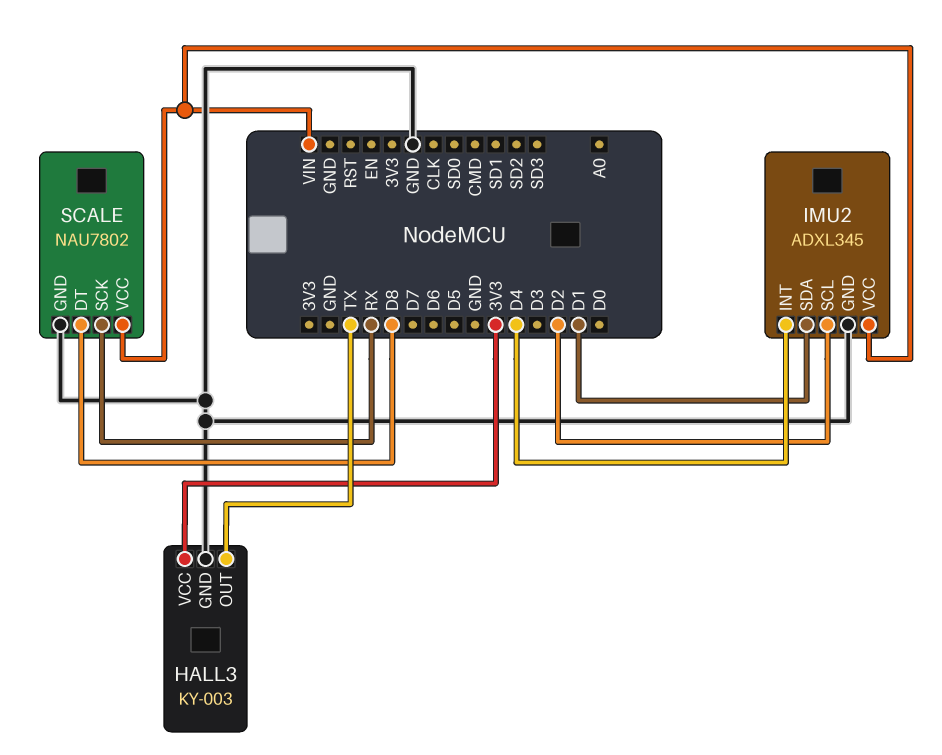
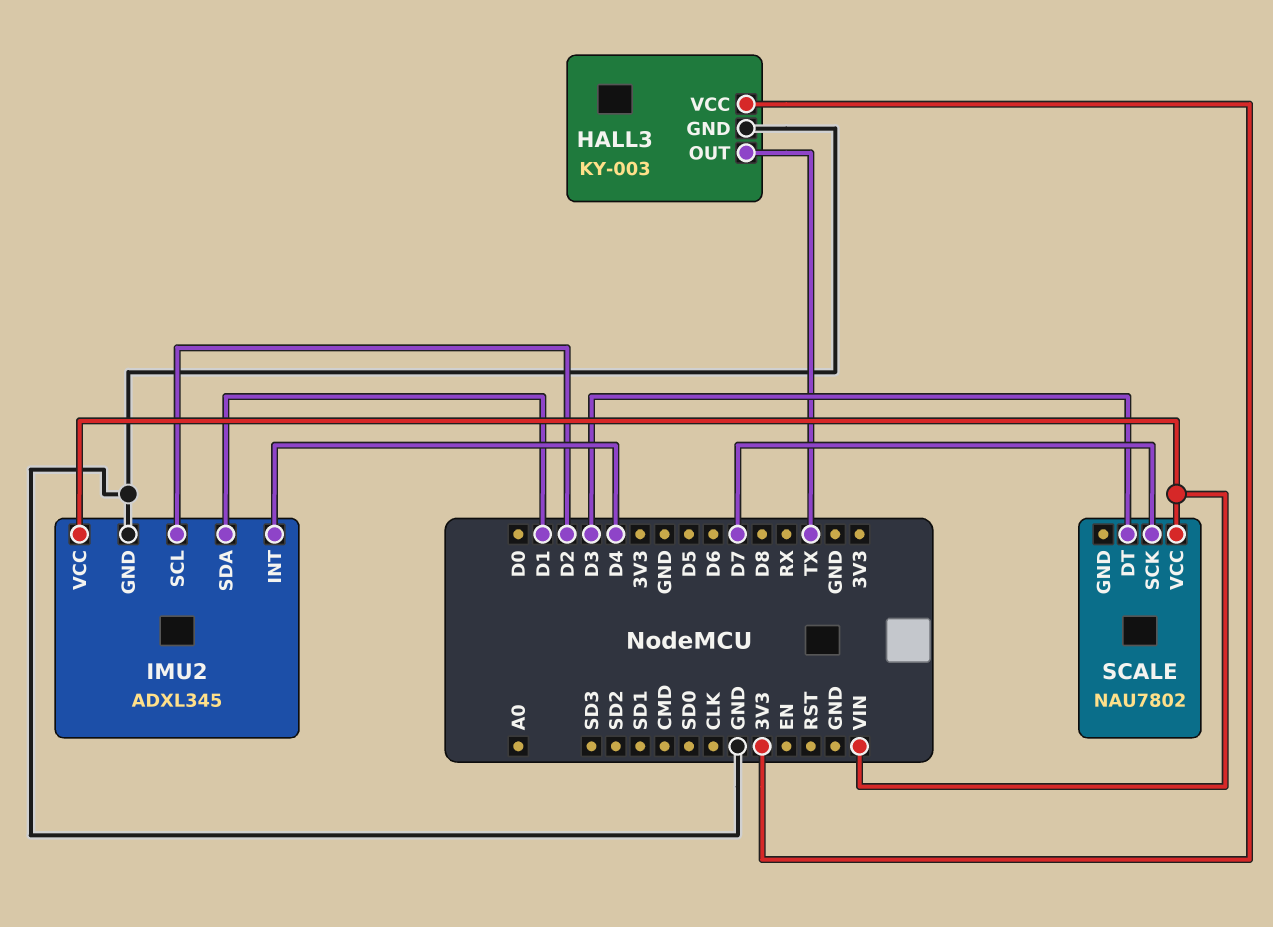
SCALE pin DT: D8 -> D3
SCALE pin GND: GND -> none
SCALE pin SCK: RX -> D7

